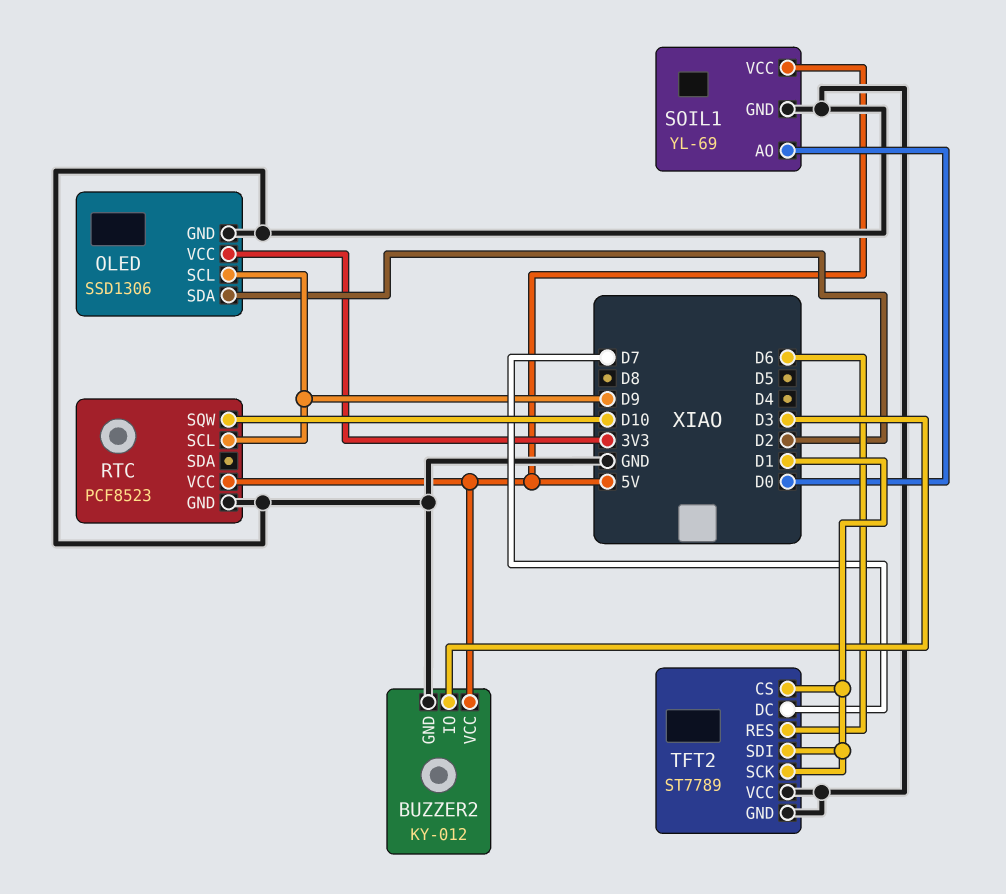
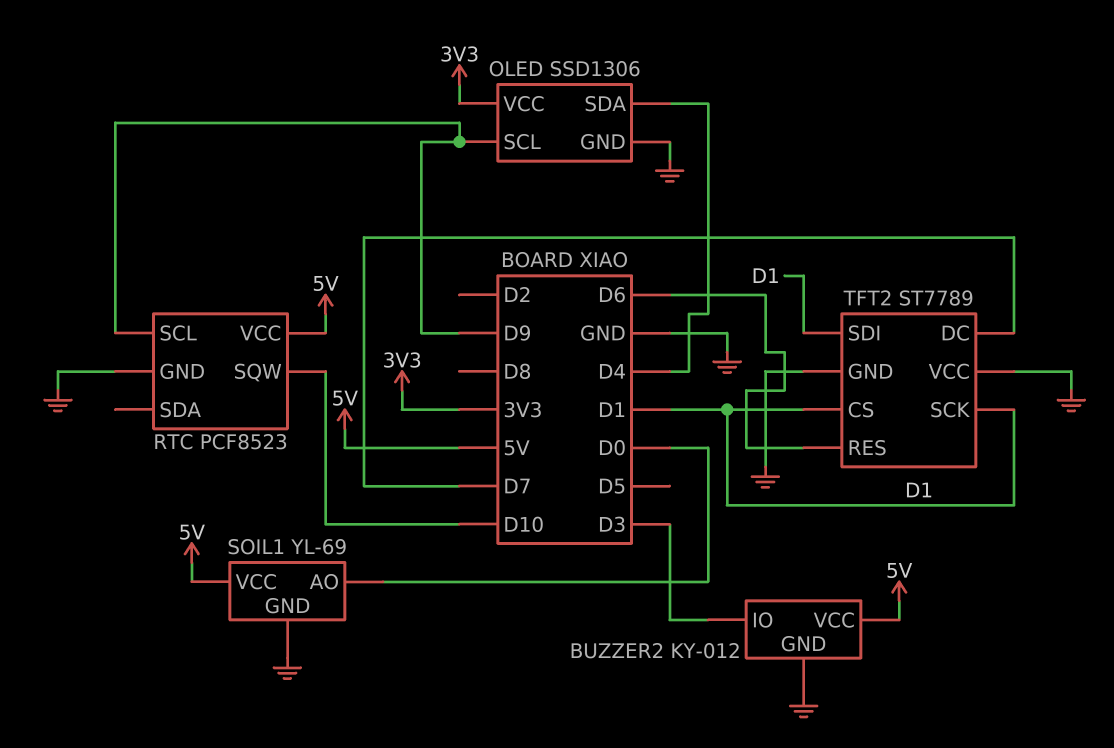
OLED pin SDA: D2 -> D4

